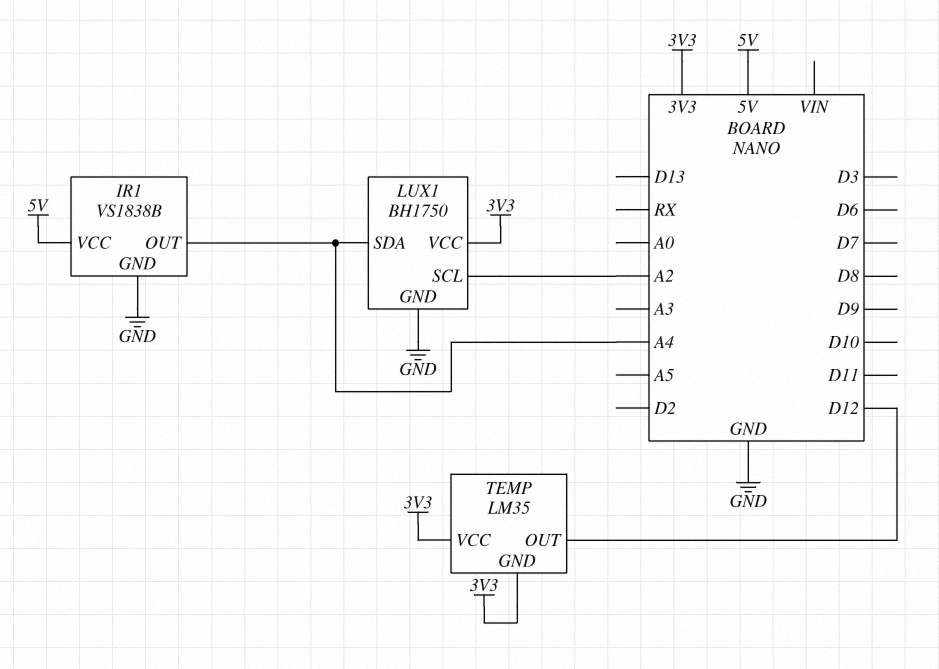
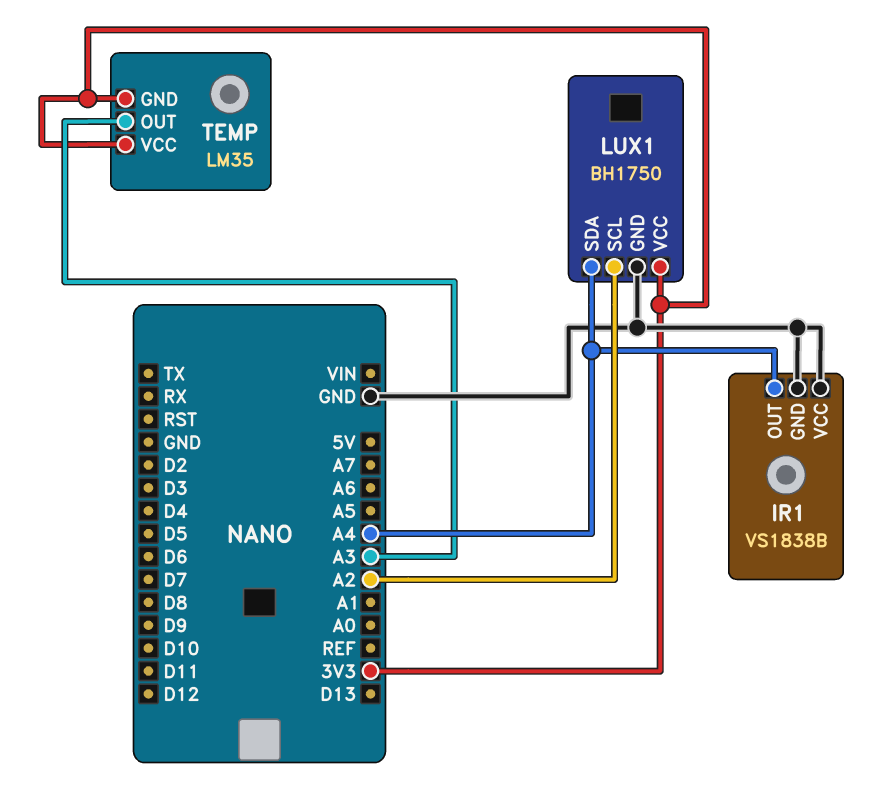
IR1 pin VCC: 5V -> GND
TEMP pin OUT: D12 -> A3

